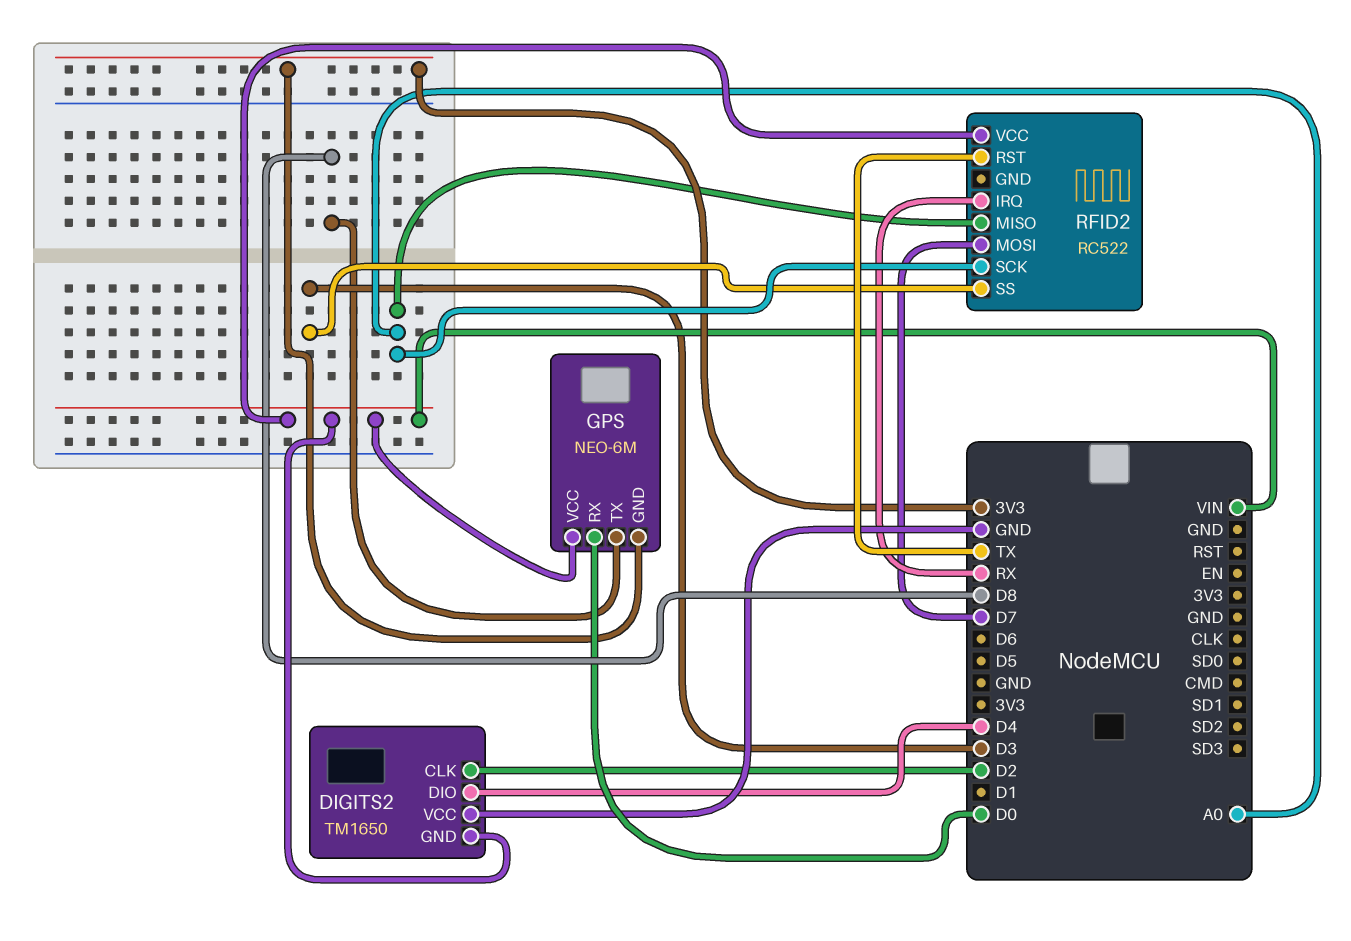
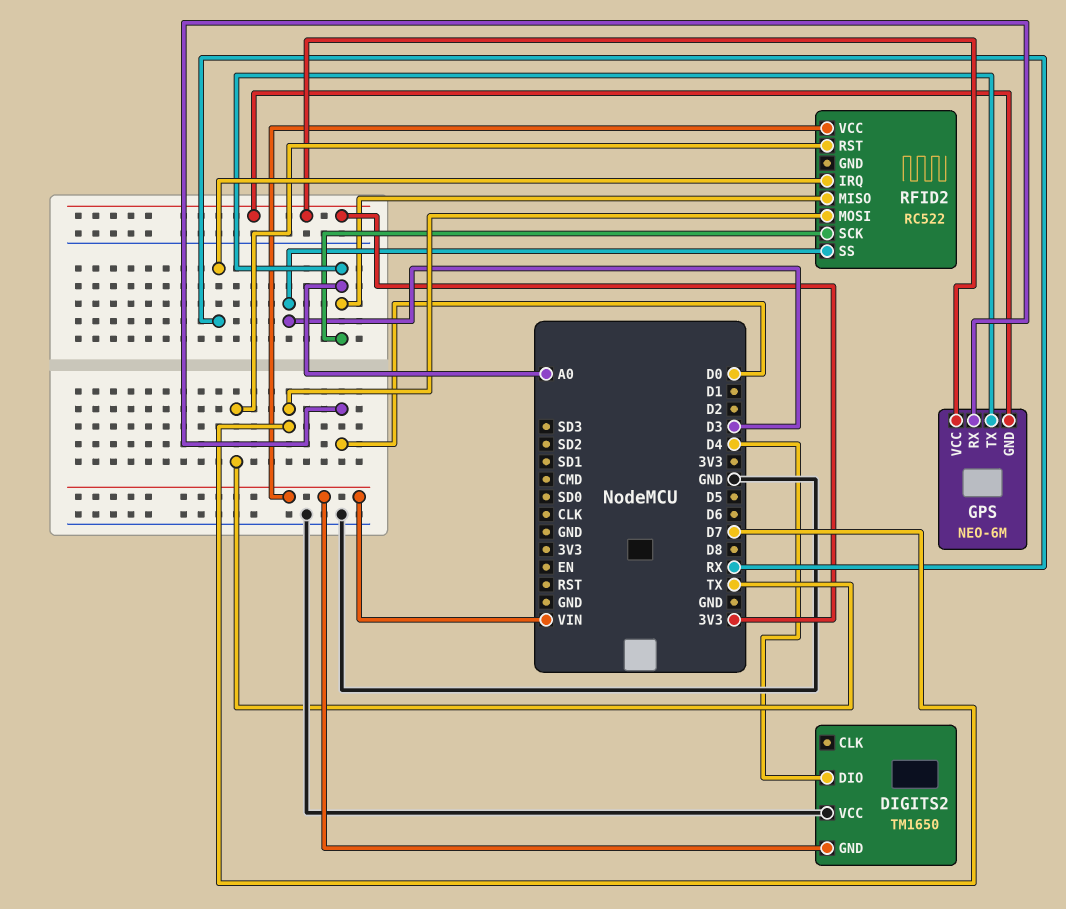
DIGITS2 pin CLK: D2 -> none
GPS pin TX: D8 -> A0
GPS pin VCC: VIN -> 3V3

